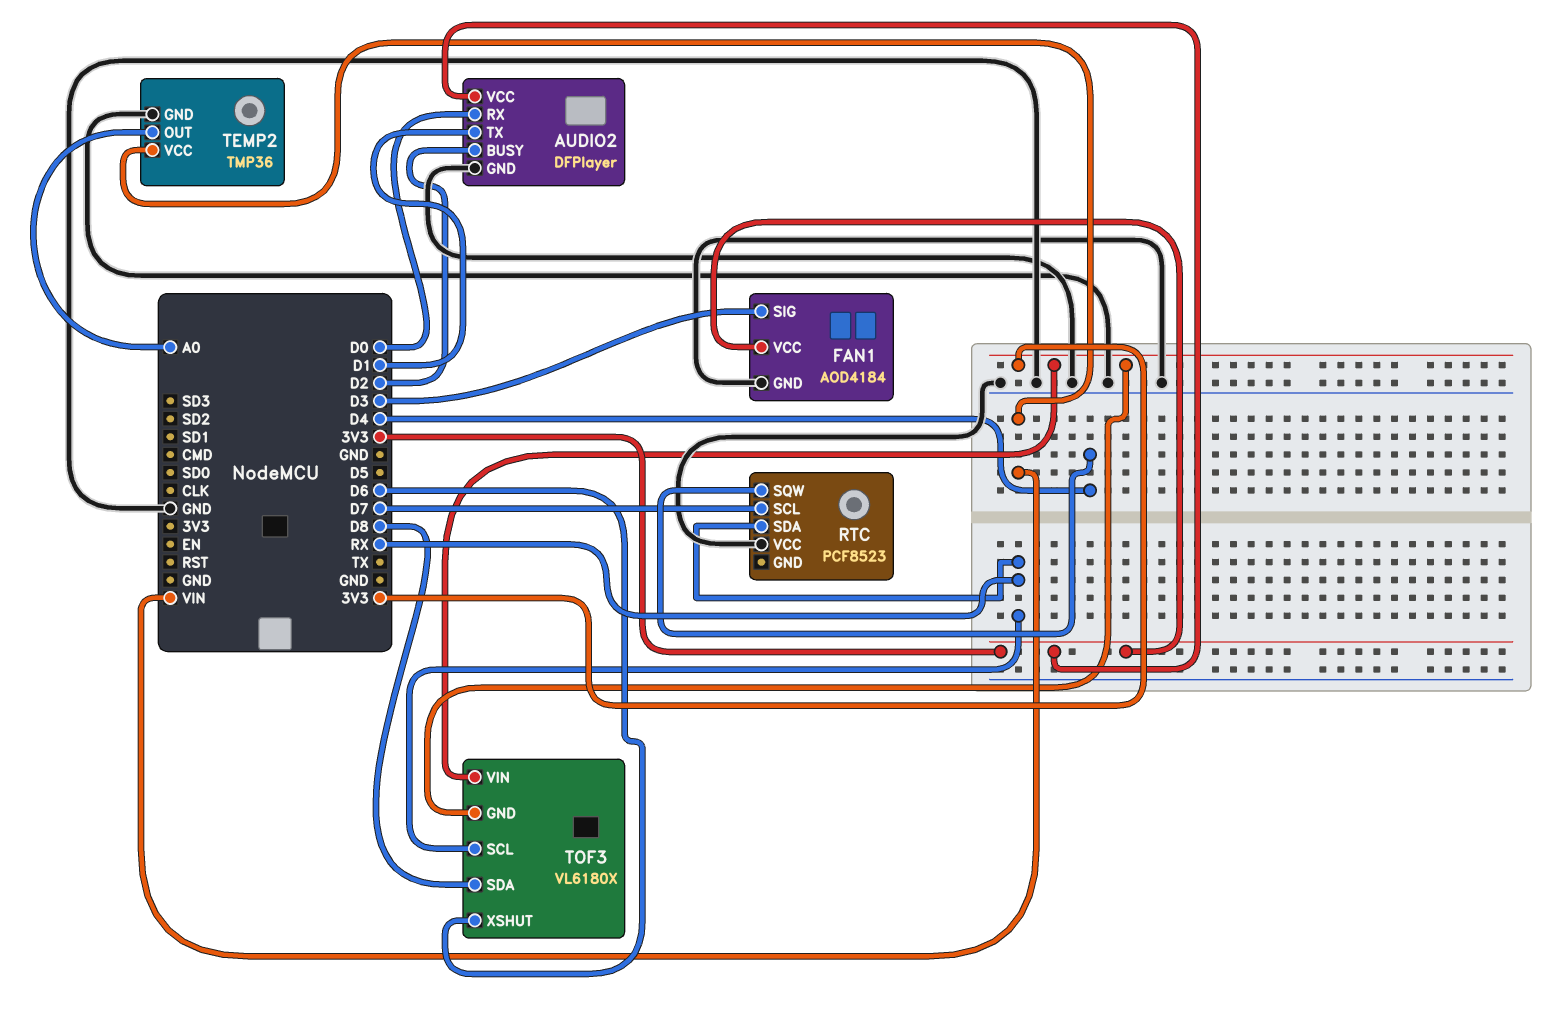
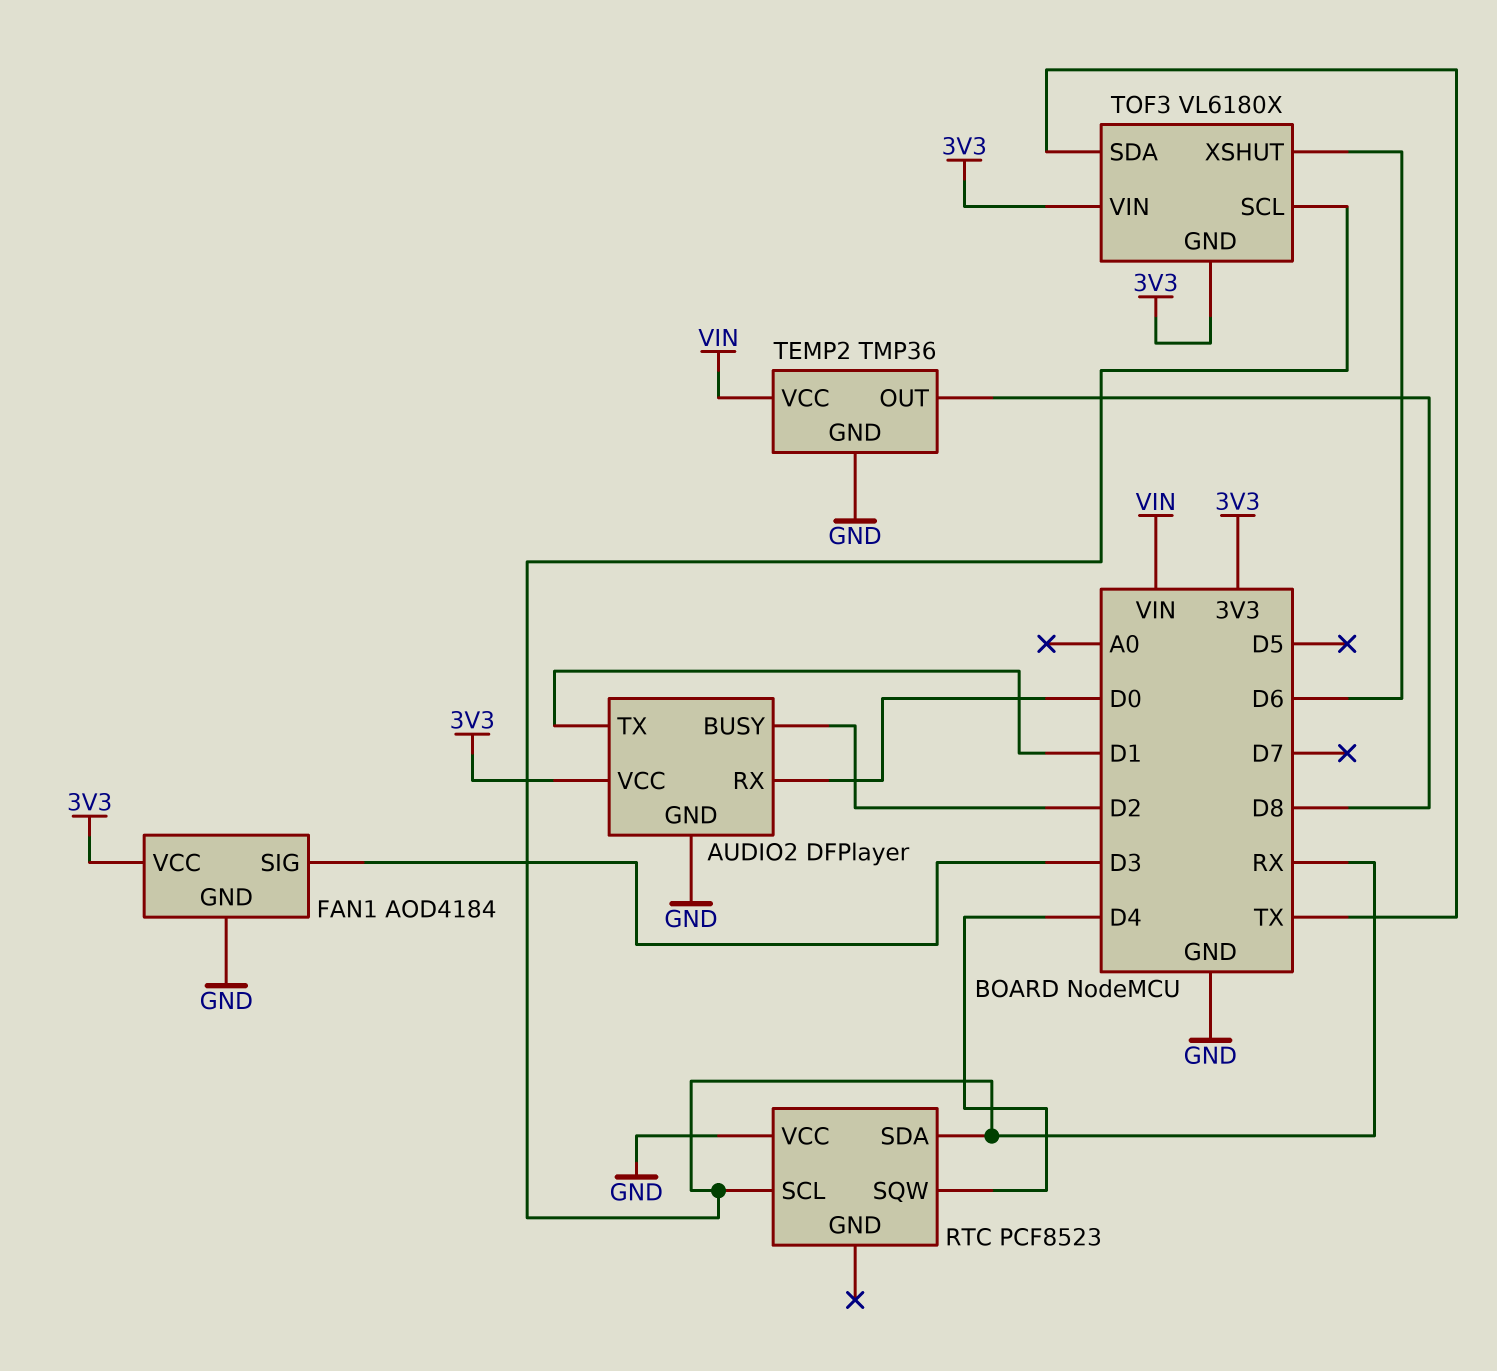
RTC pin SCL: D7 -> RX
TEMP2 pin OUT: A0 -> D8
TOF3 pin SDA: D8 -> TX

